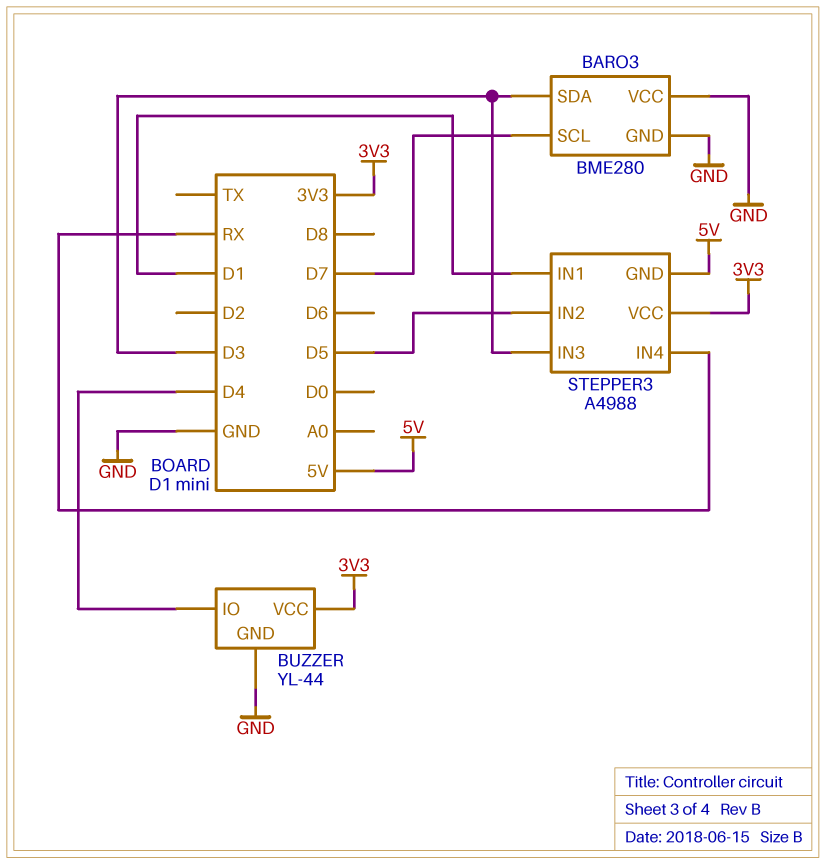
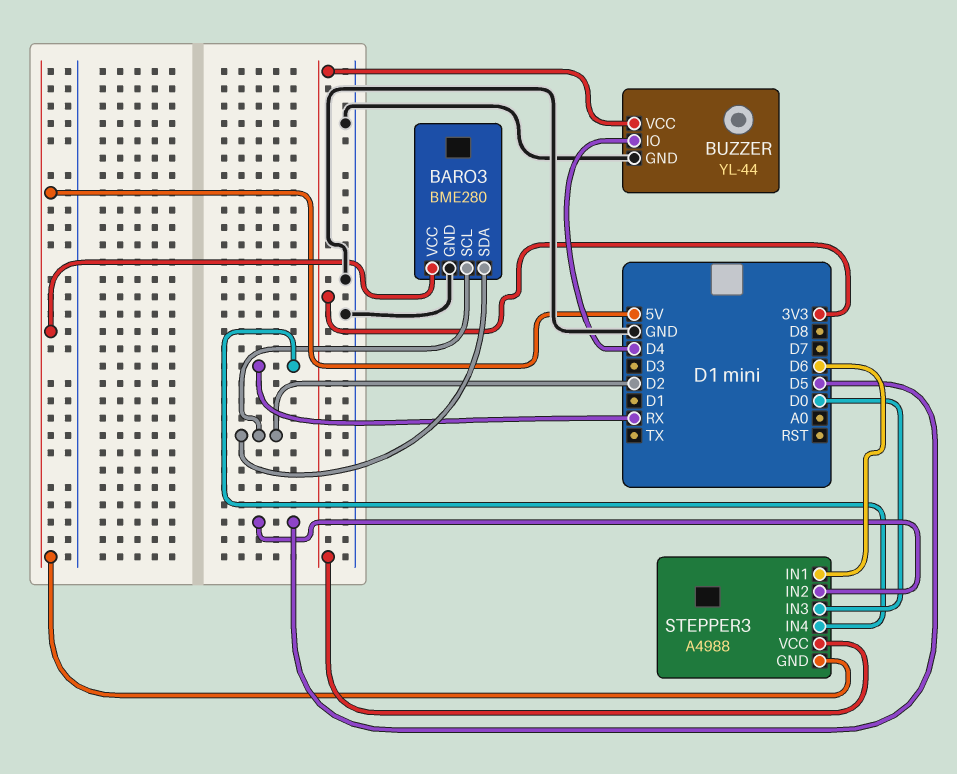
BARO3 pin SCL: D7 -> D2
BARO3 pin SDA: D3 -> D2
BARO3 pin VCC: GND -> 5V
STEPPER3 pin IN1: D1 -> D6
STEPPER3 pin IN3: D3 -> D0

